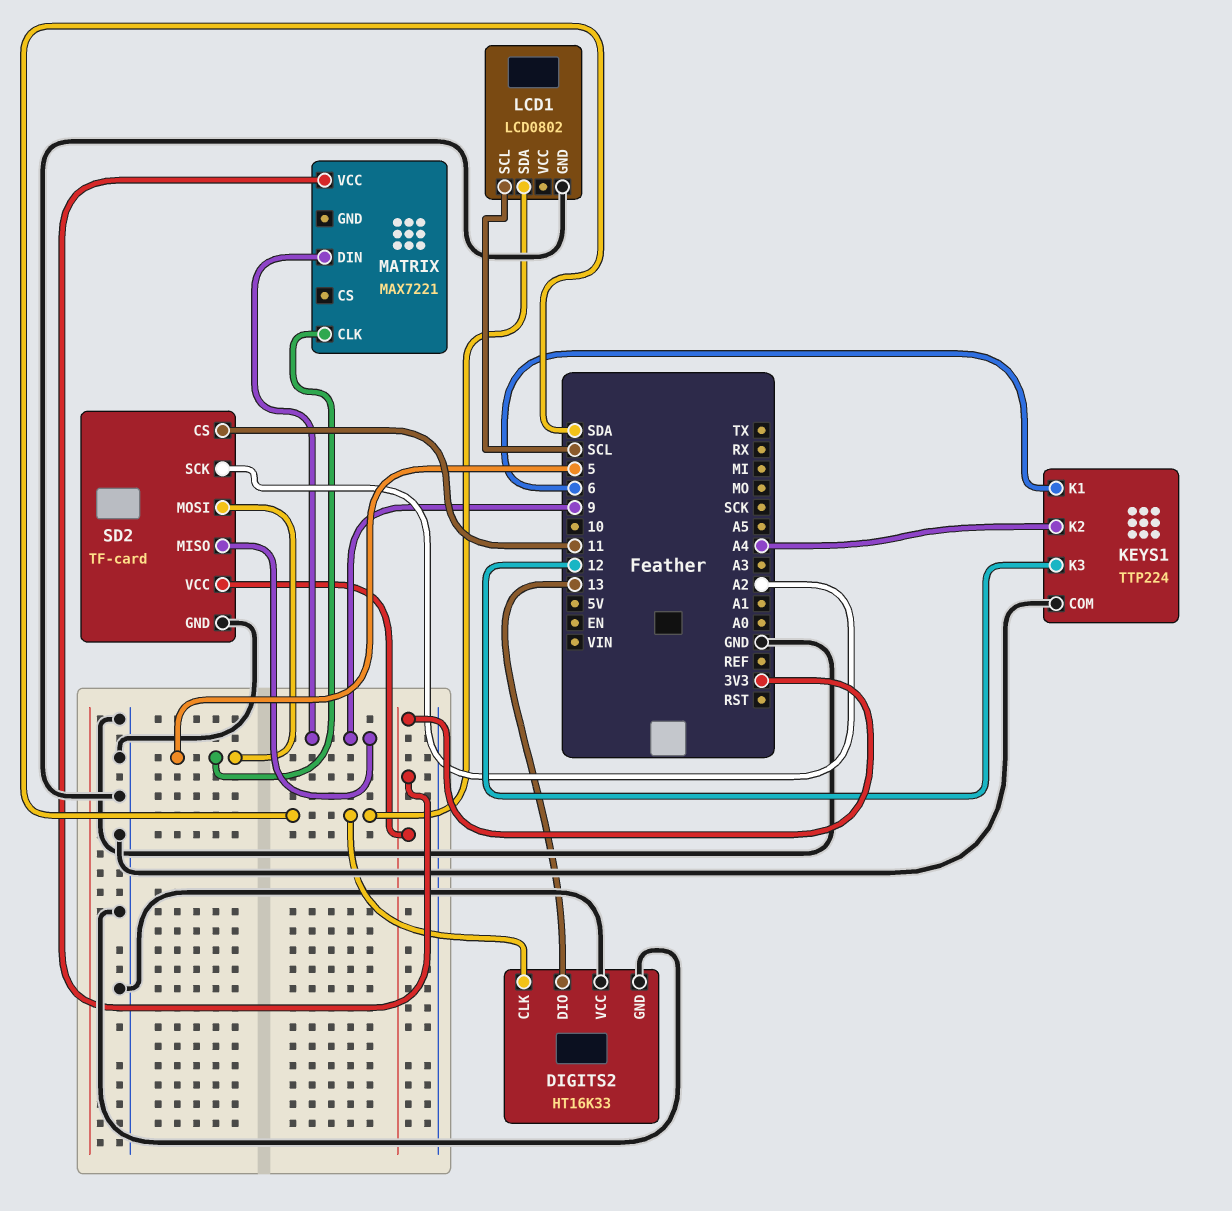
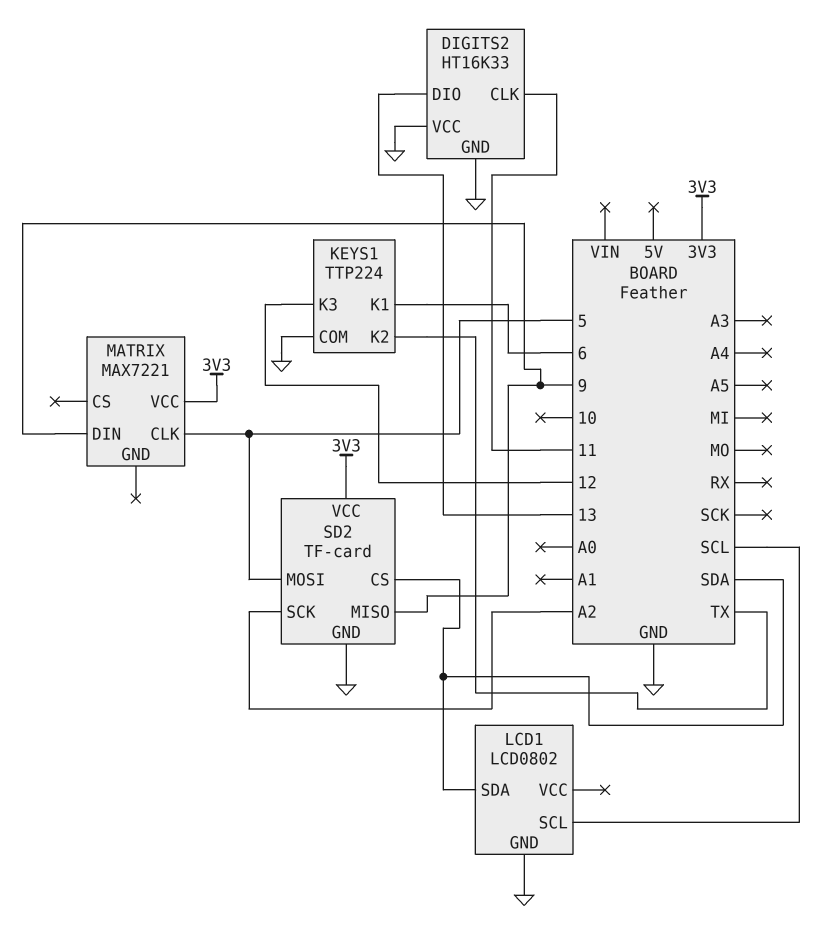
DIGITS2 pin CLK: SDA -> 11
KEYS1 pin K2: A4 -> TX
SD2 pin CS: 11 -> SDA

